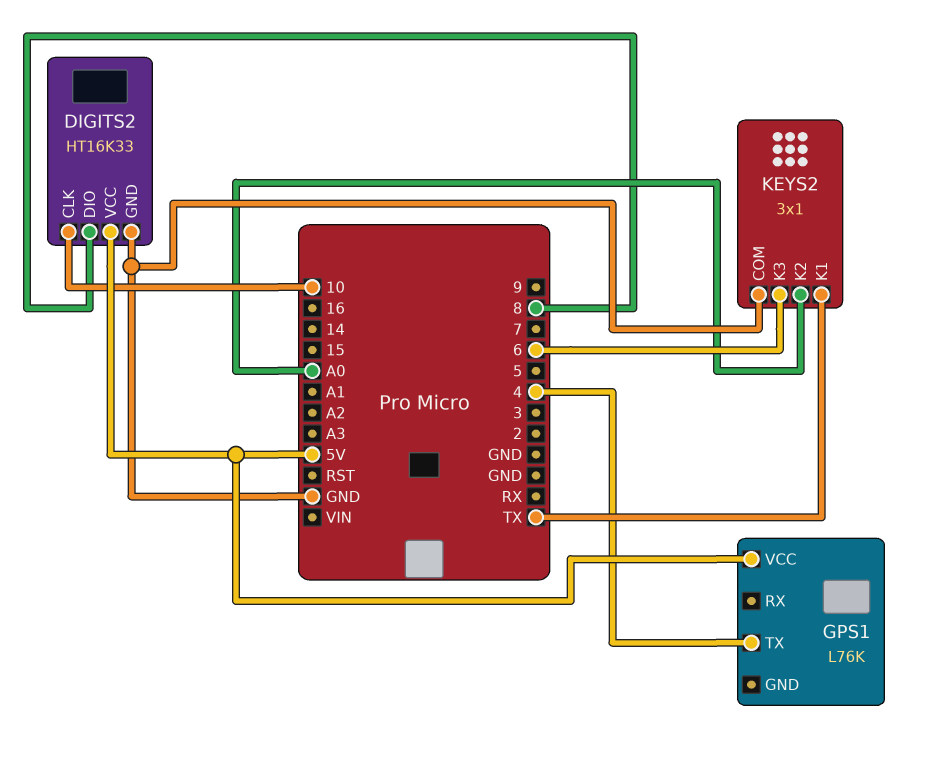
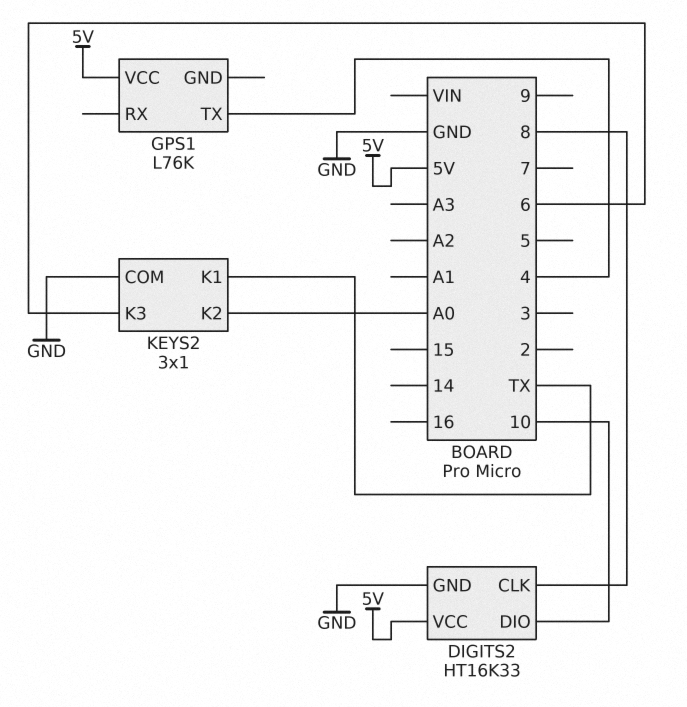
DIGITS2 pin CLK: 10 -> 8
DIGITS2 pin DIO: 8 -> 10

